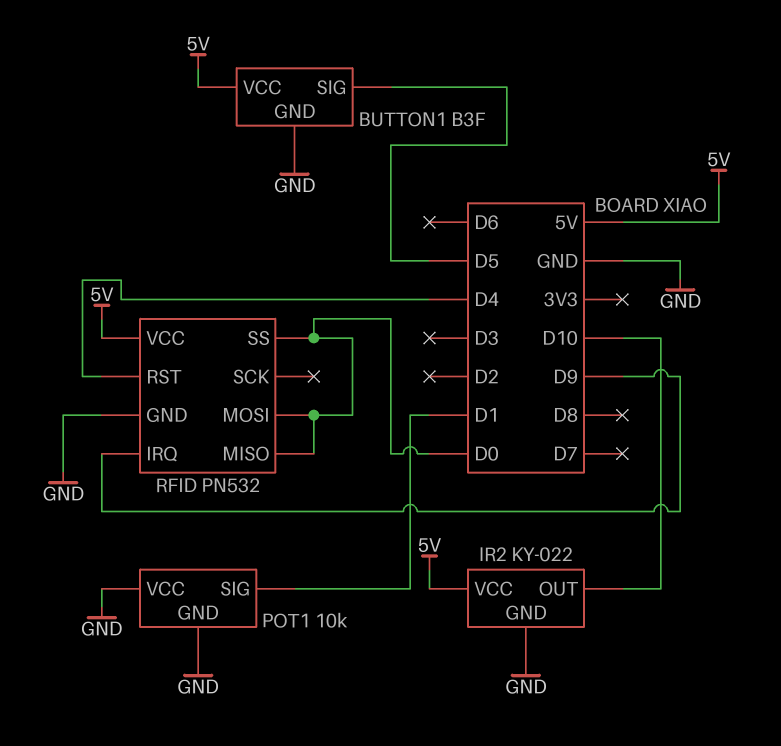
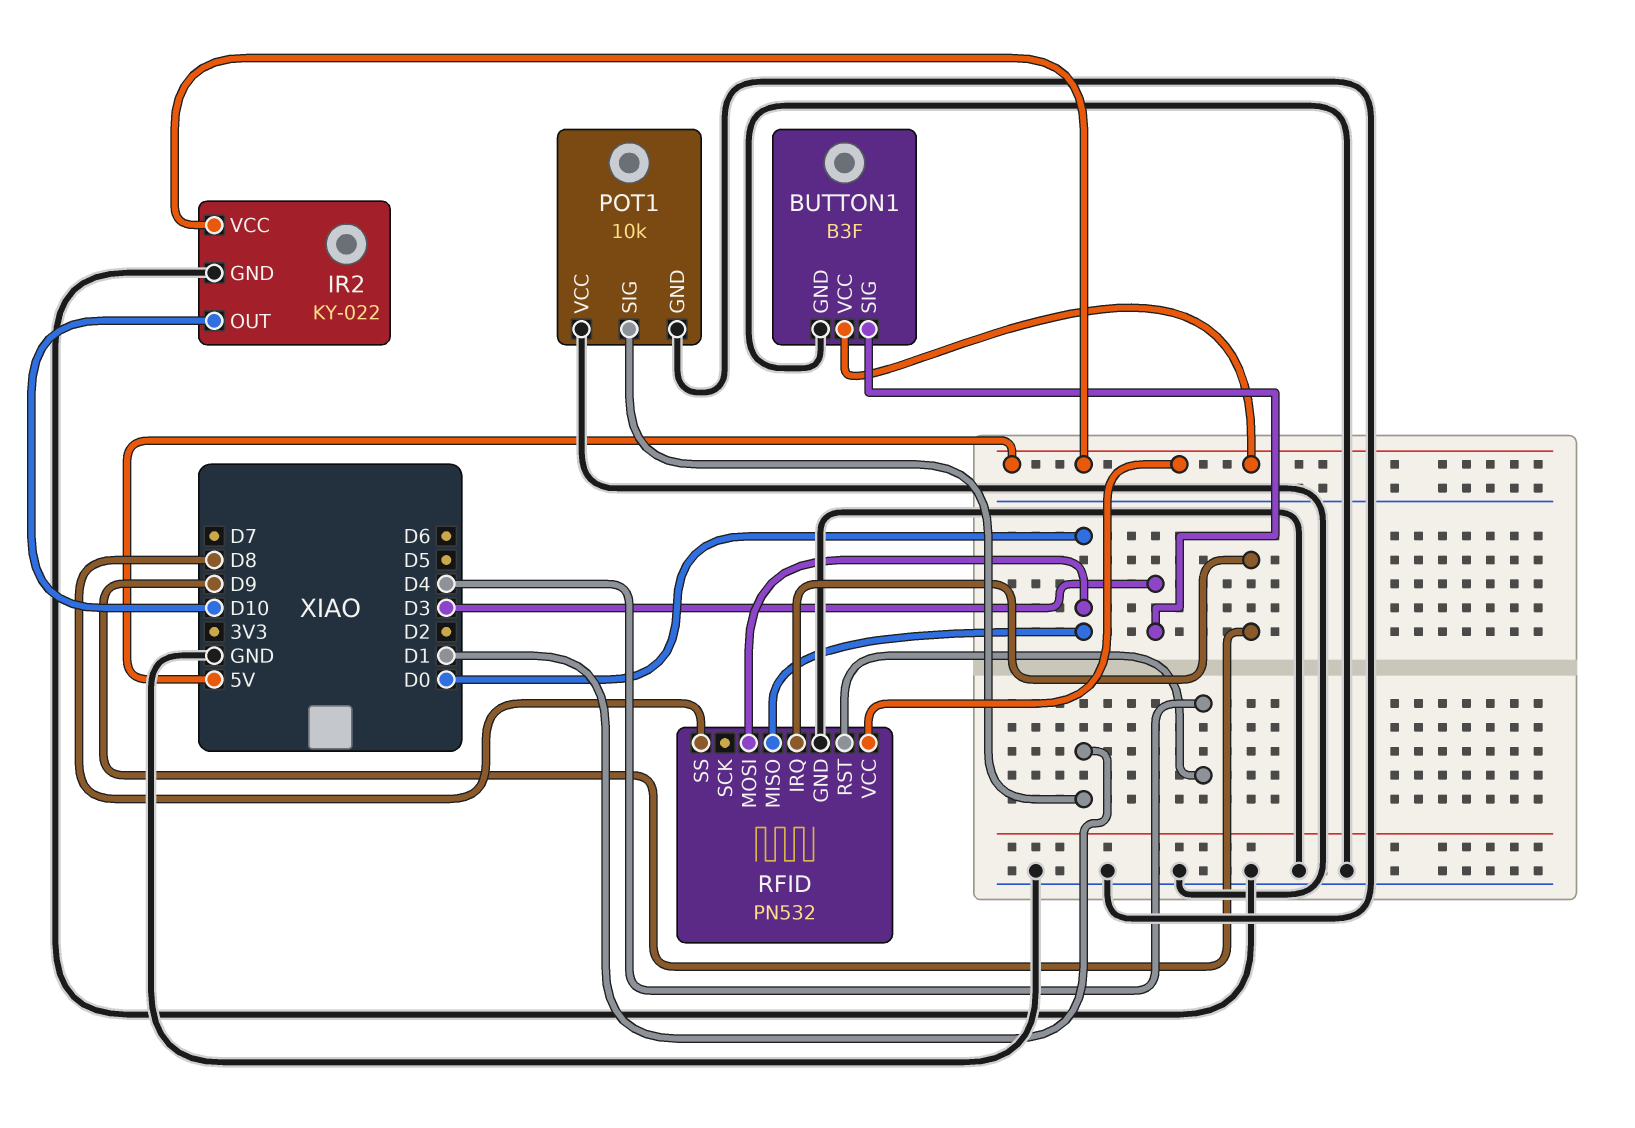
BUTTON1 pin SIG: D5 -> D3
RFID pin SS: D0 -> D8

